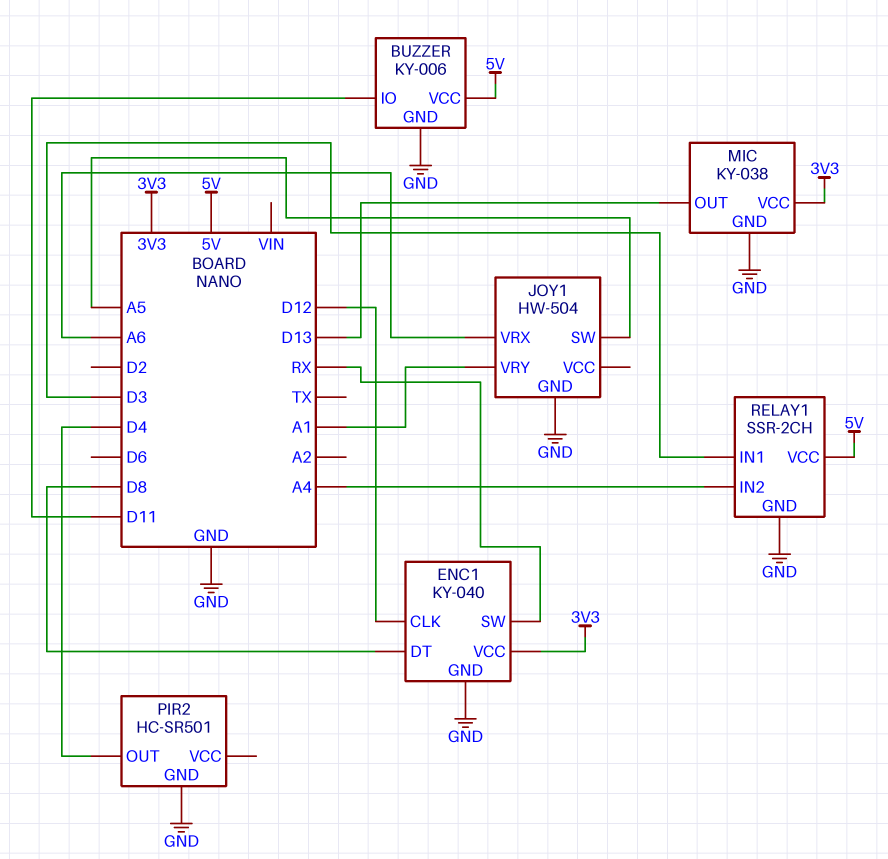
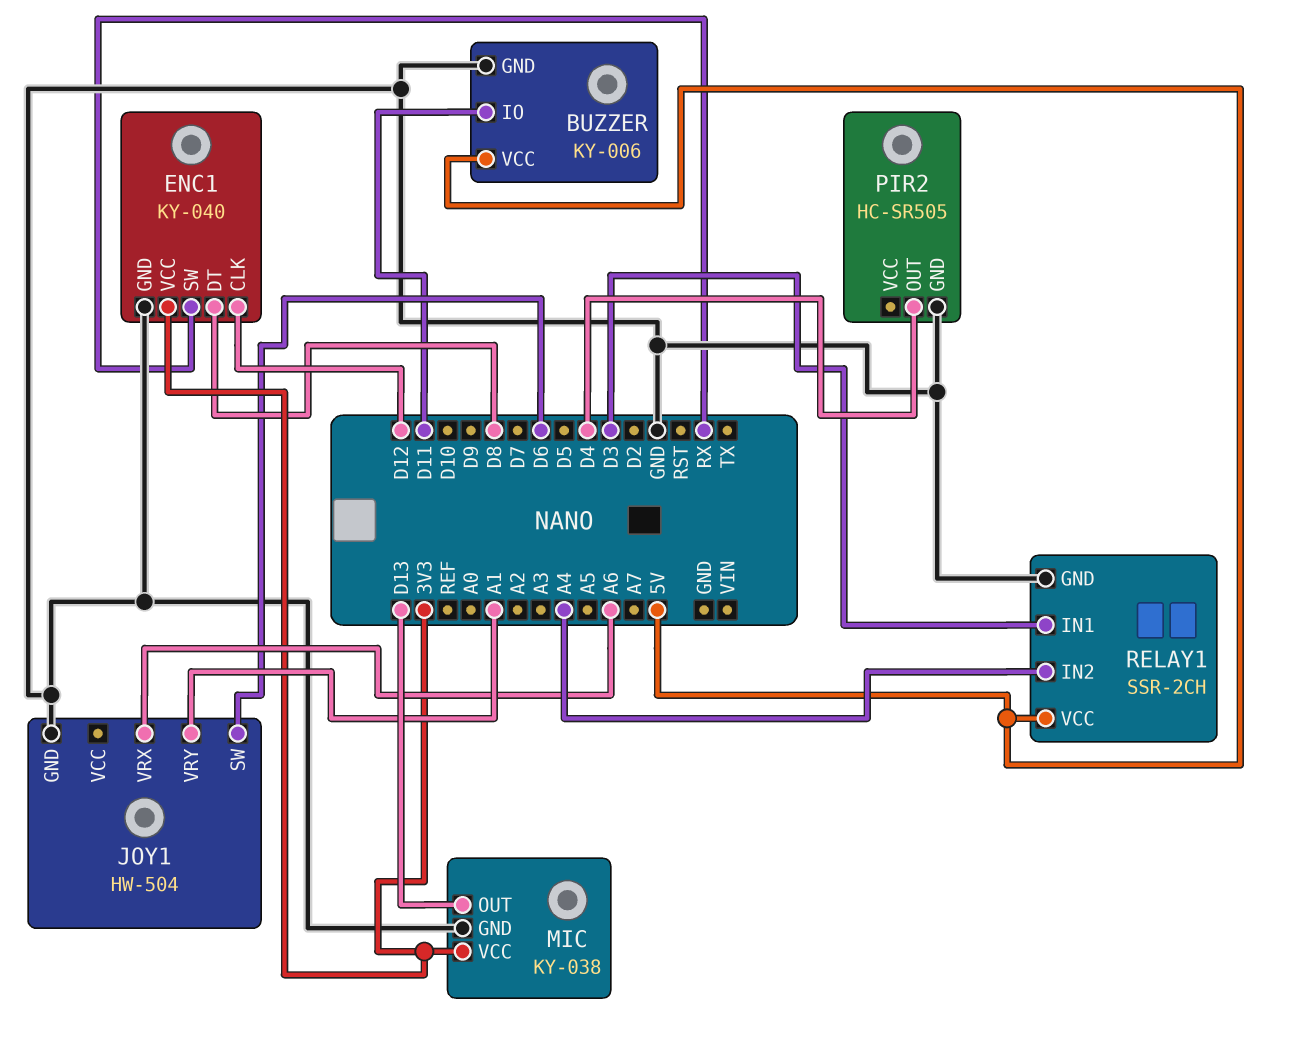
JOY1 pin SW: A5 -> D6
PIR2: HC-SR501 -> HC-SR505

